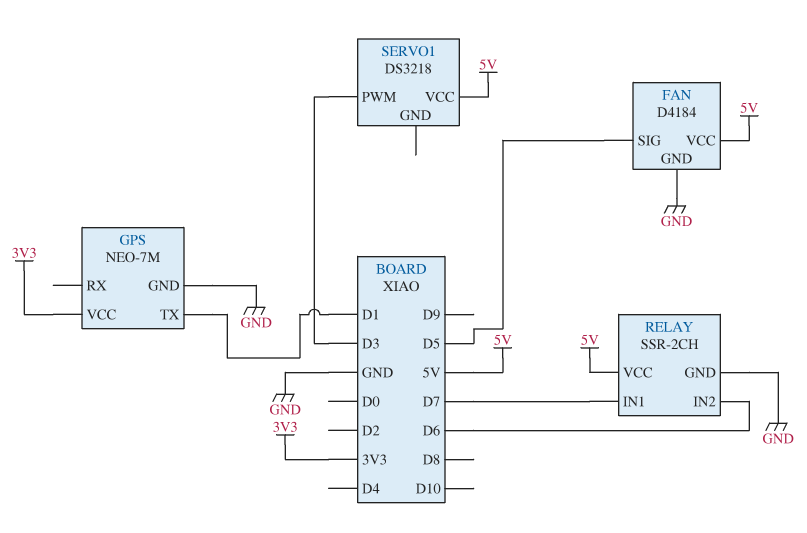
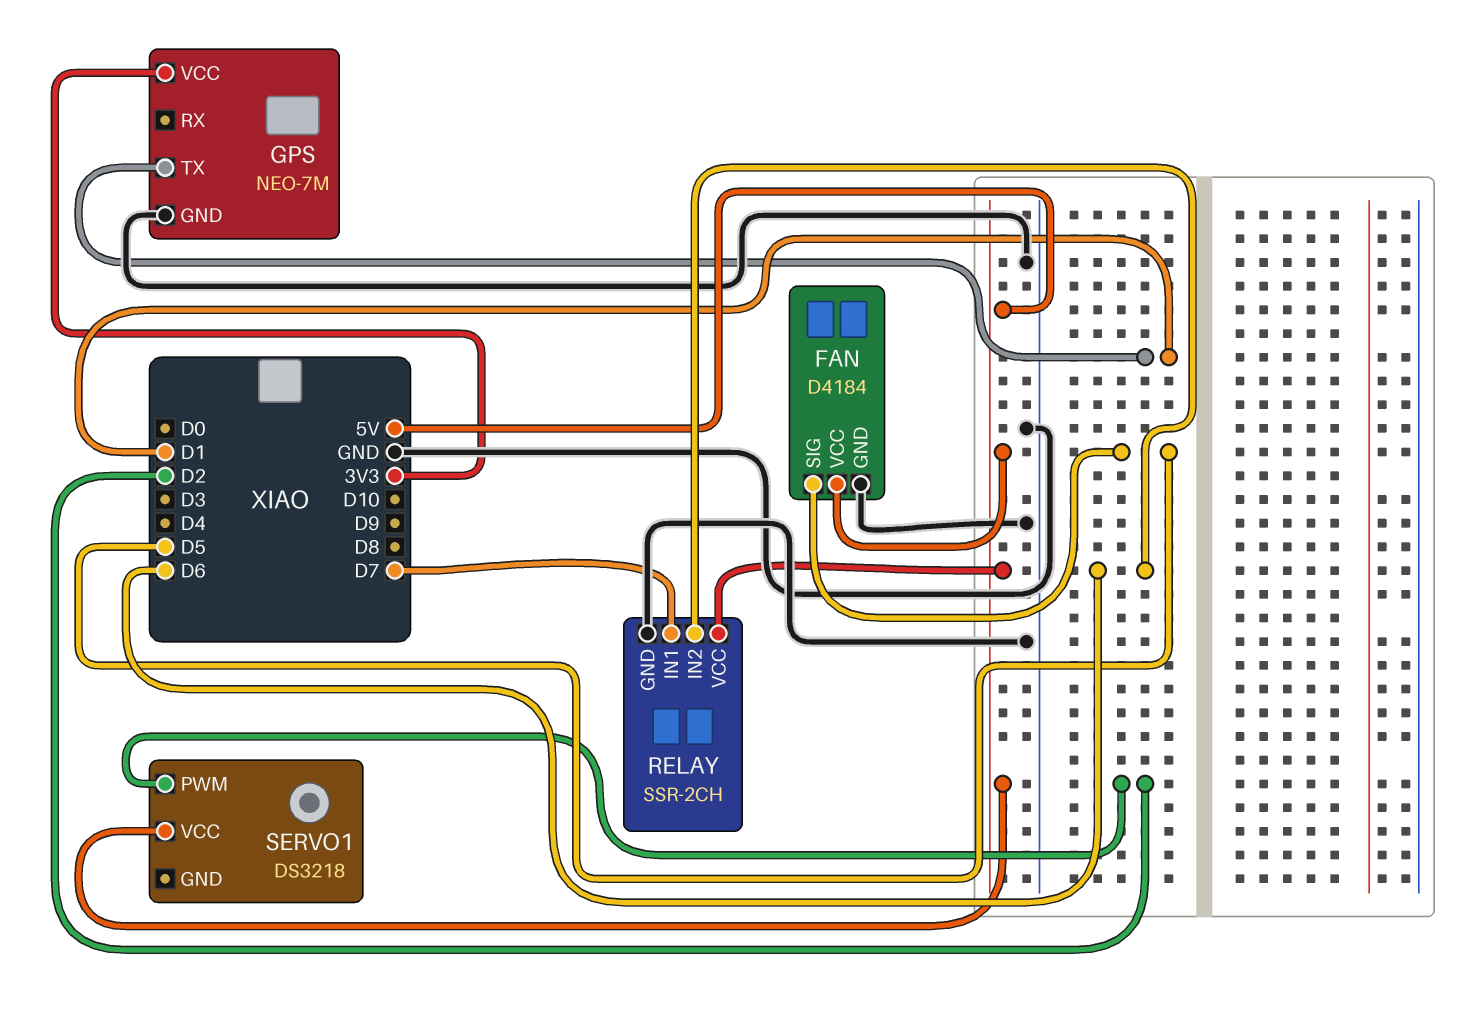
SERVO1 pin PWM: D3 -> D2

